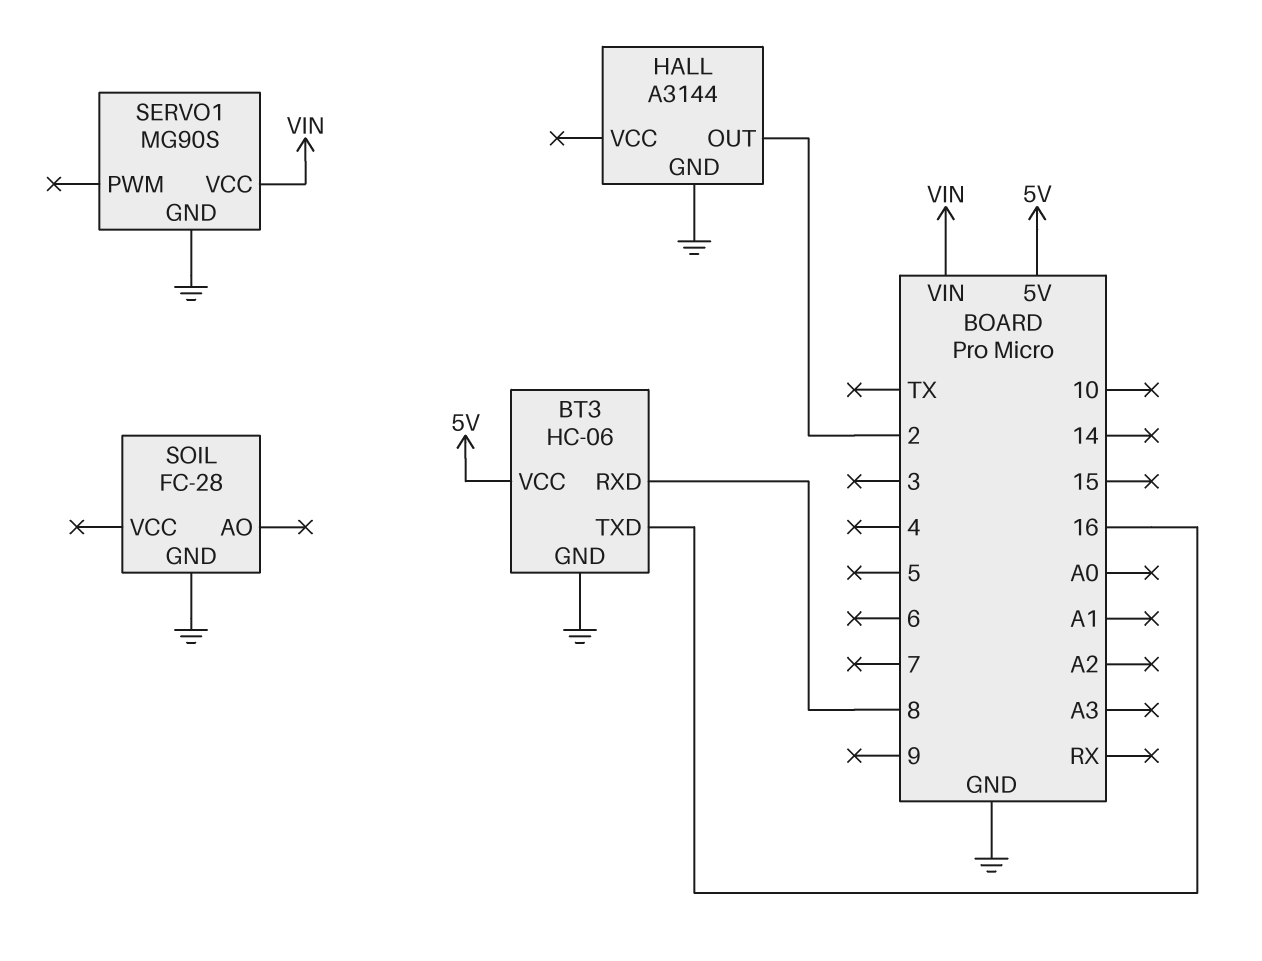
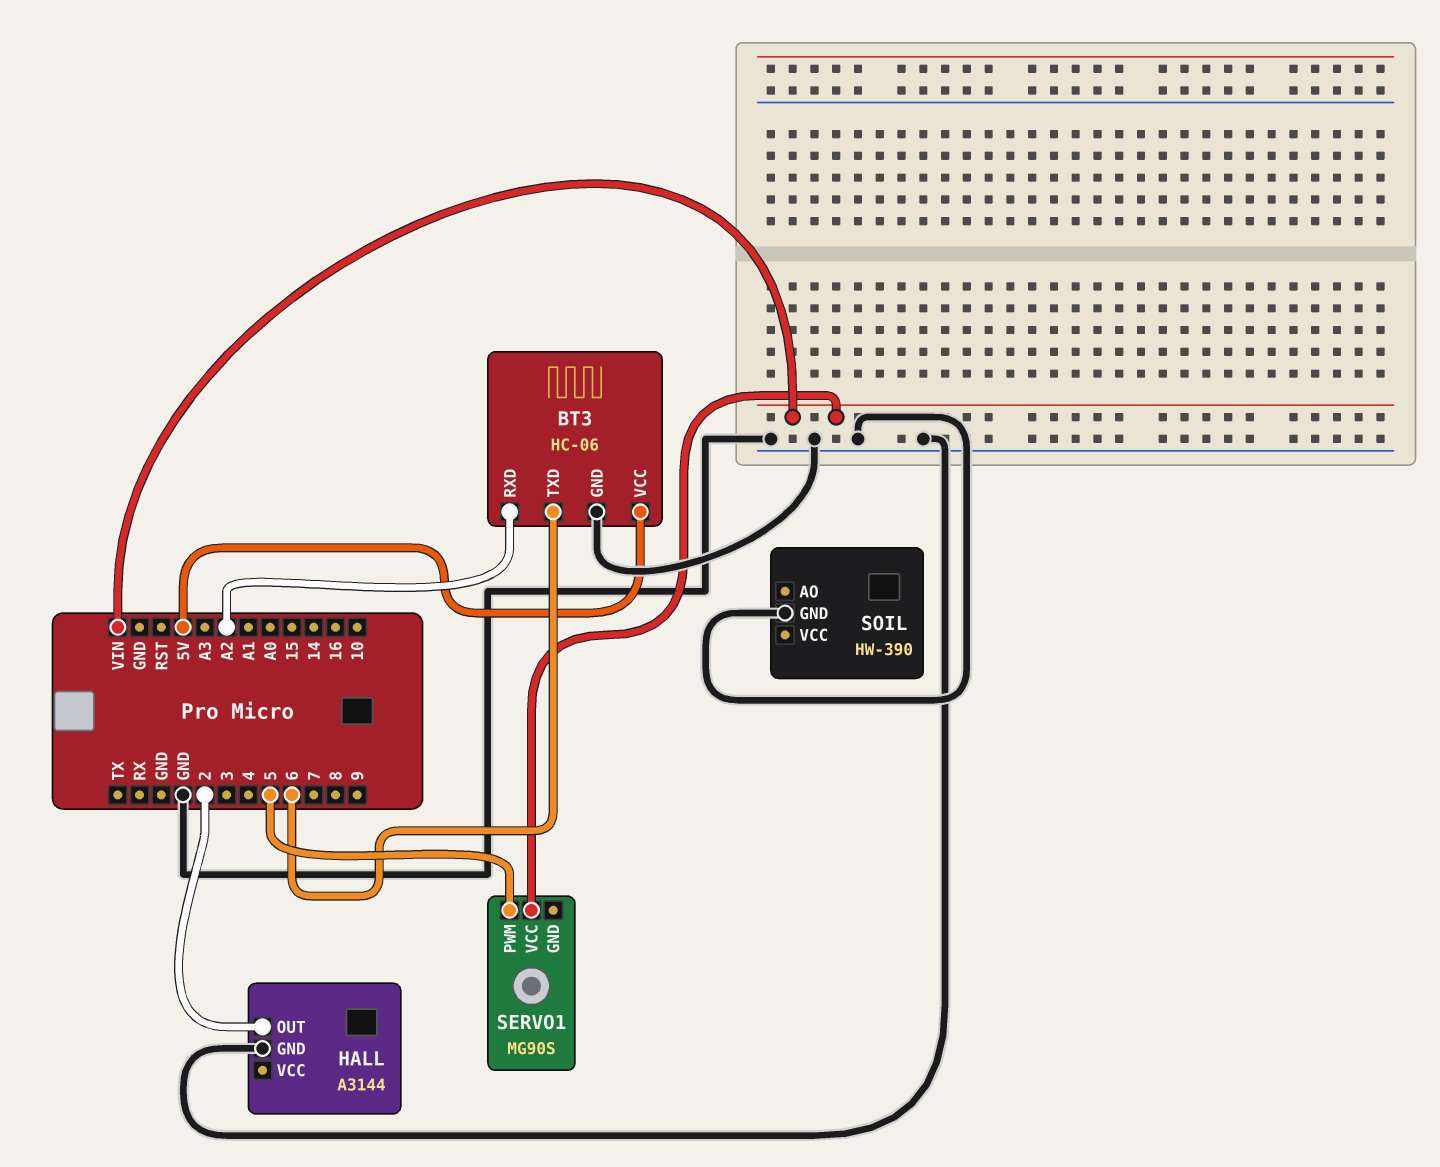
BT3 pin RXD: 8 -> A2
BT3 pin TXD: 16 -> 6
SERVO1 pin GND: GND -> none
SERVO1 pin PWM: none -> 5
SOIL: FC-28 -> HW-390

